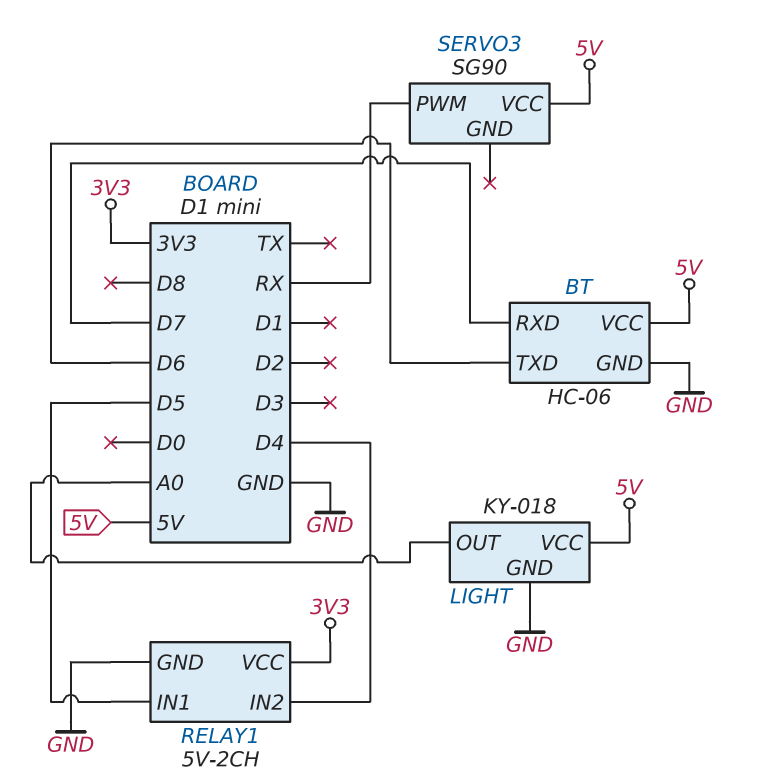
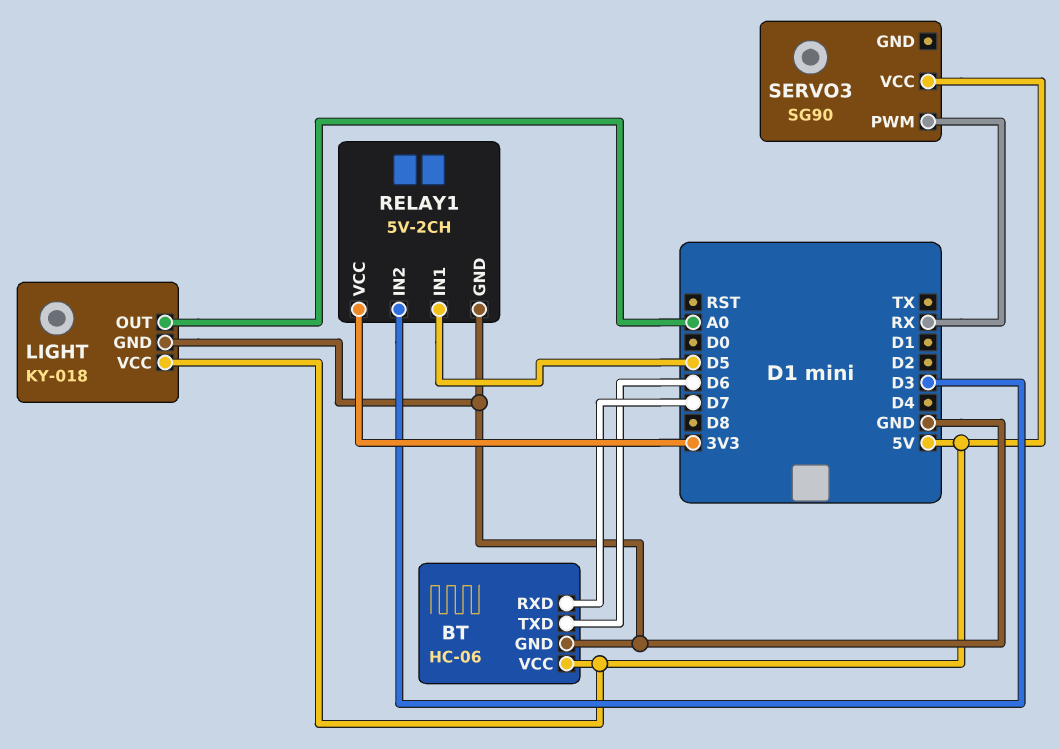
RELAY1 pin IN2: D4 -> D3

